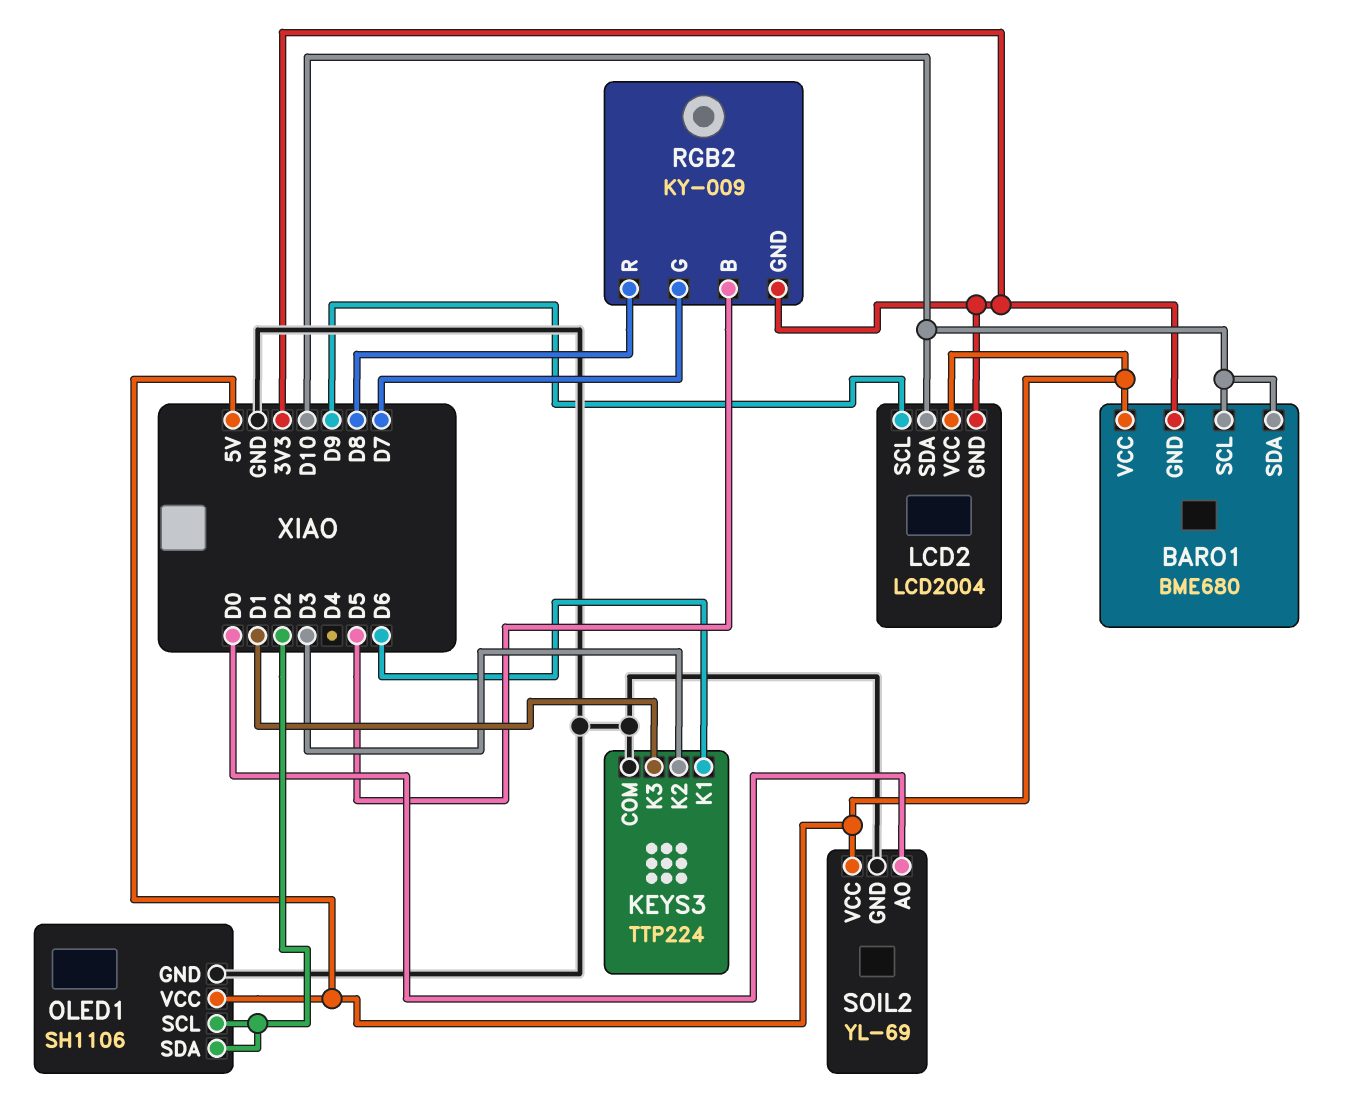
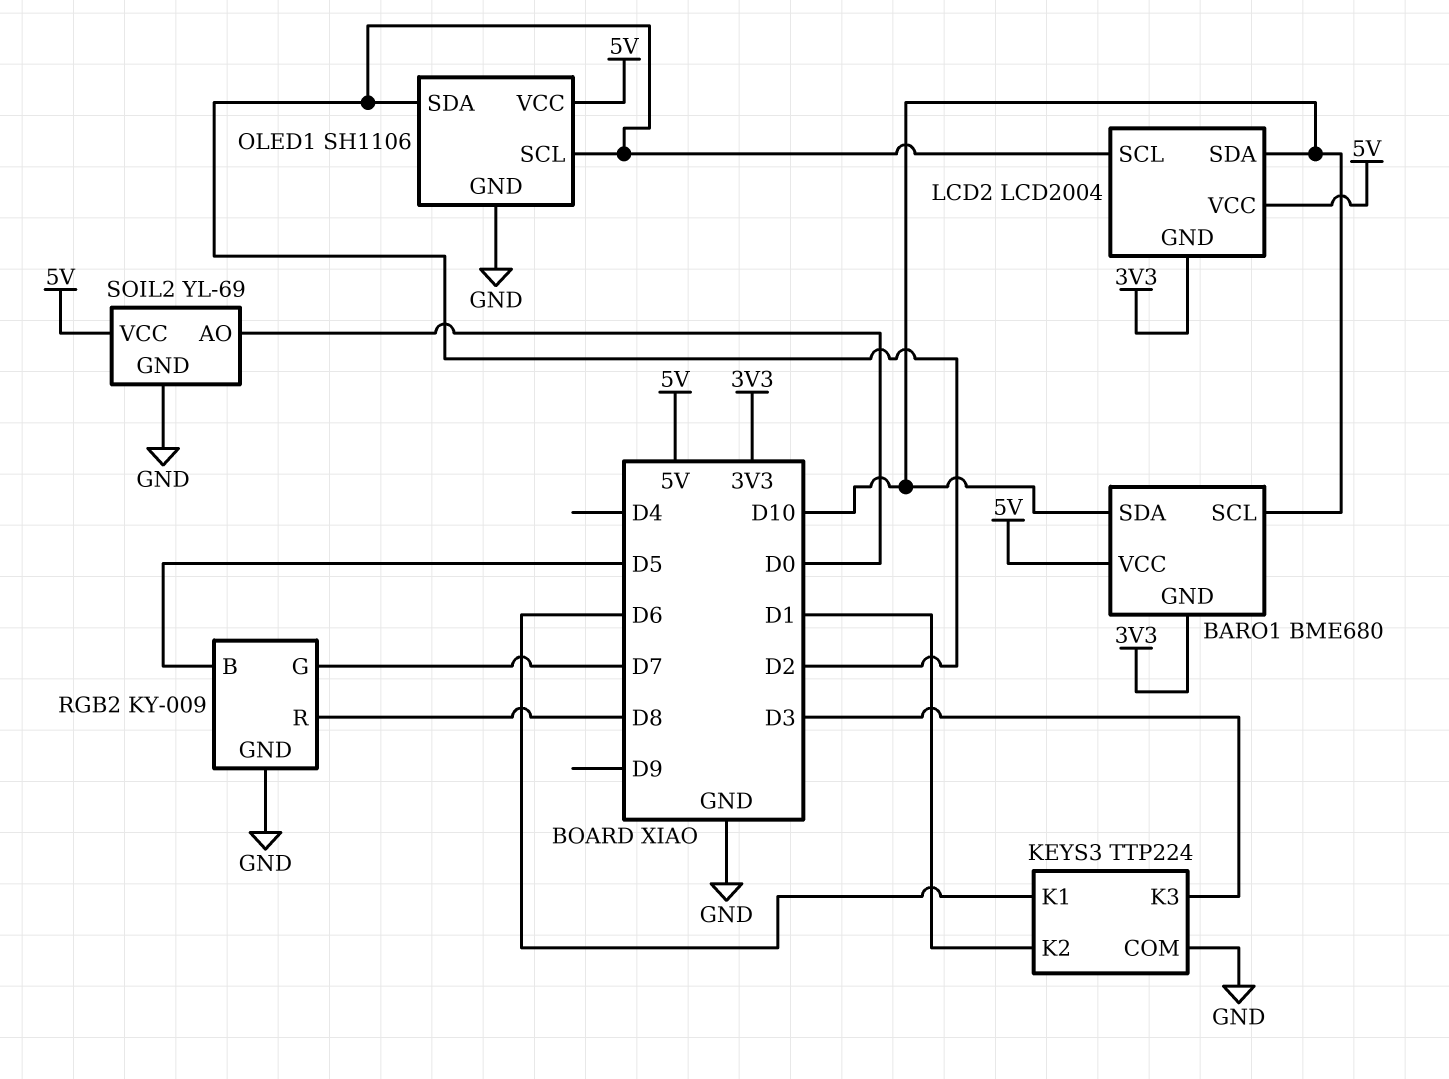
KEYS3 pin K2: D3 -> D1
KEYS3 pin K3: D1 -> D3
LCD2 pin SCL: D9 -> D2
RGB2 pin GND: 3V3 -> GND

